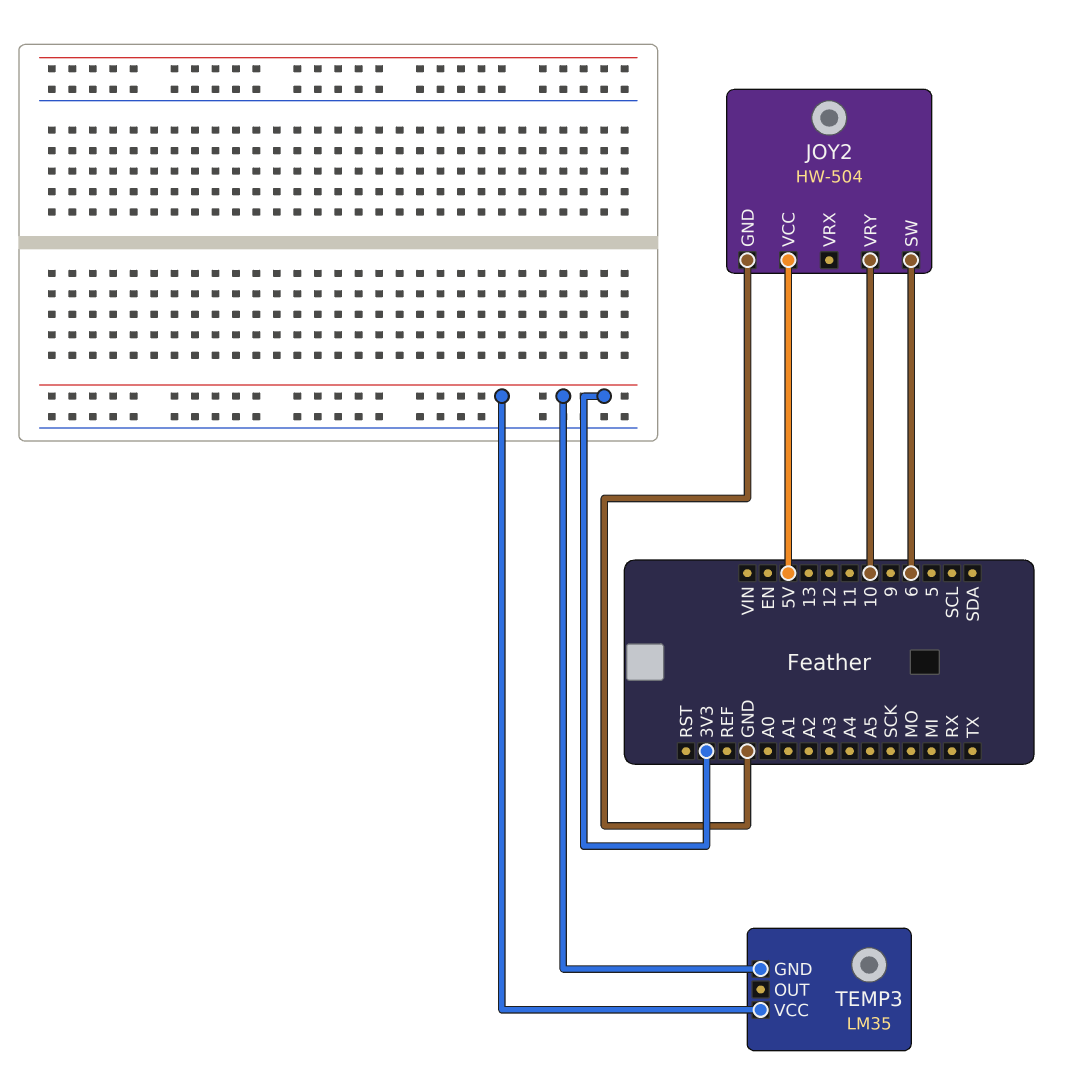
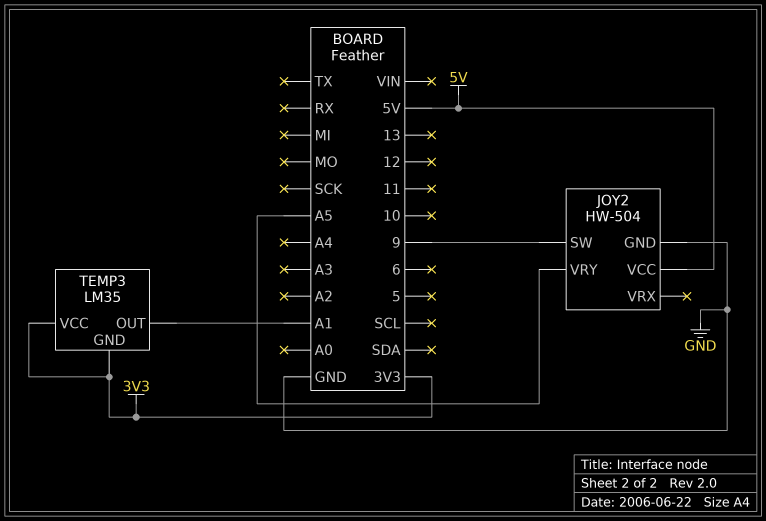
JOY2 pin SW: 6 -> 9
JOY2 pin VRY: 10 -> A5
TEMP3 pin OUT: none -> A1

